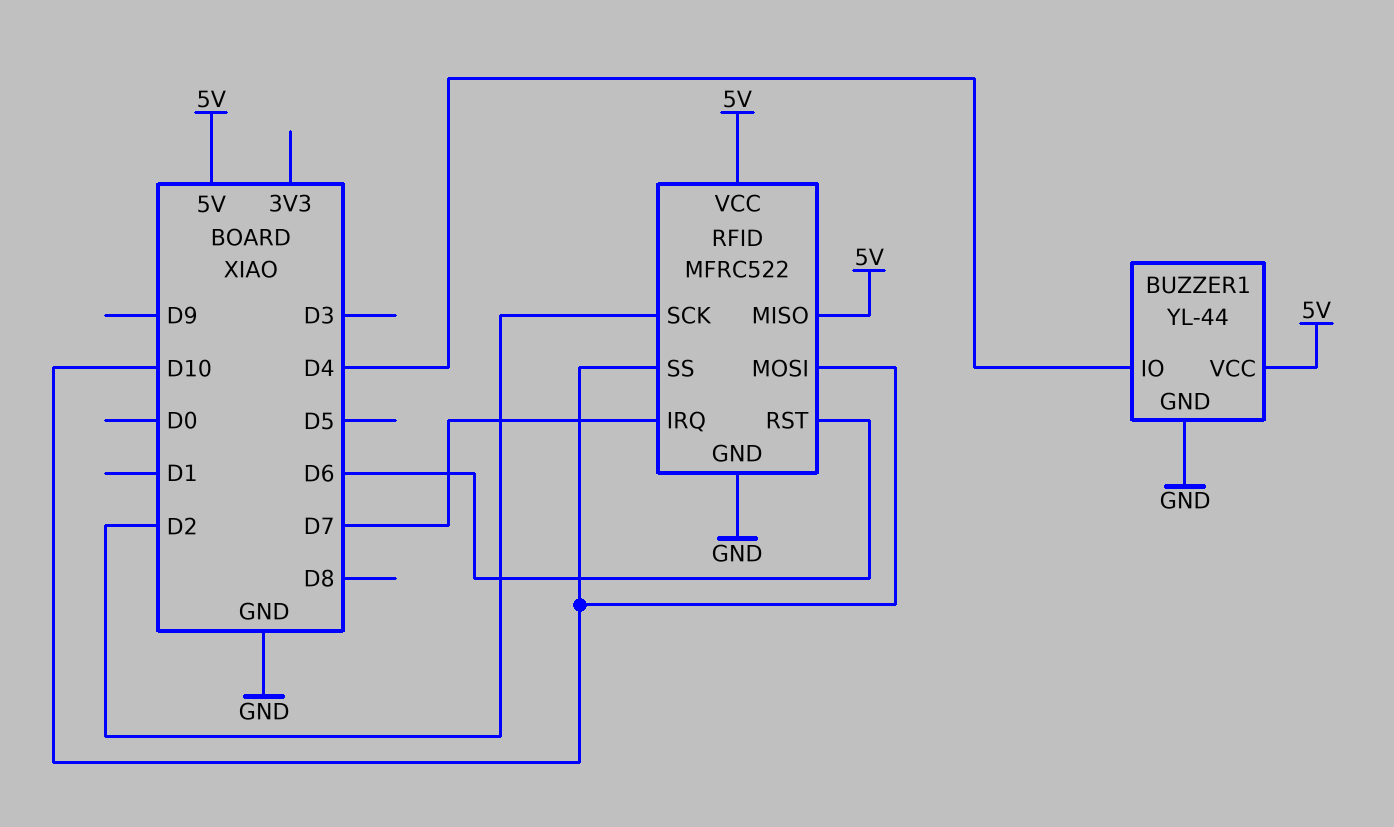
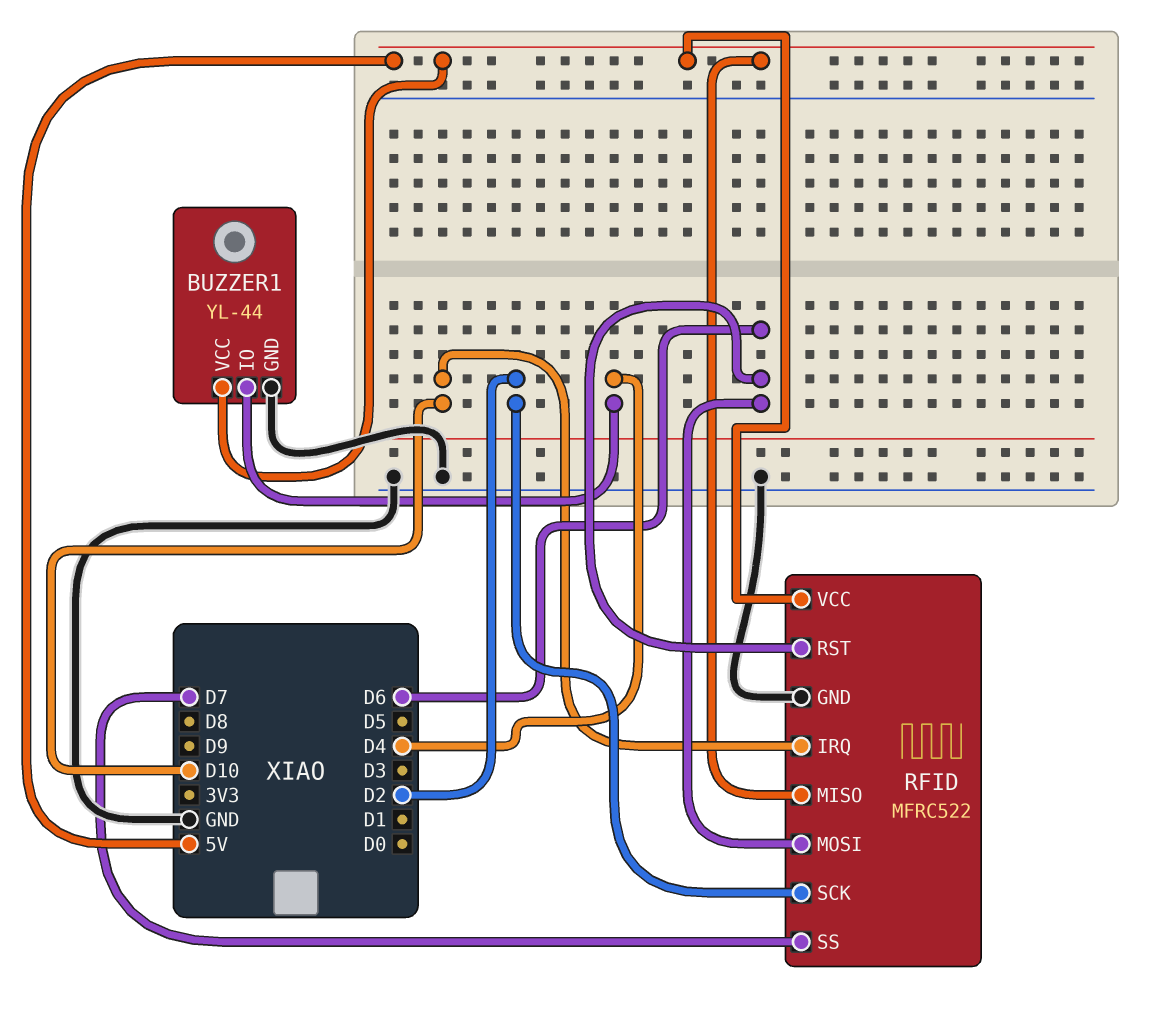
RFID pin IRQ: D7 -> D10
RFID pin MOSI: D10 -> D6
RFID pin SS: D10 -> D7

